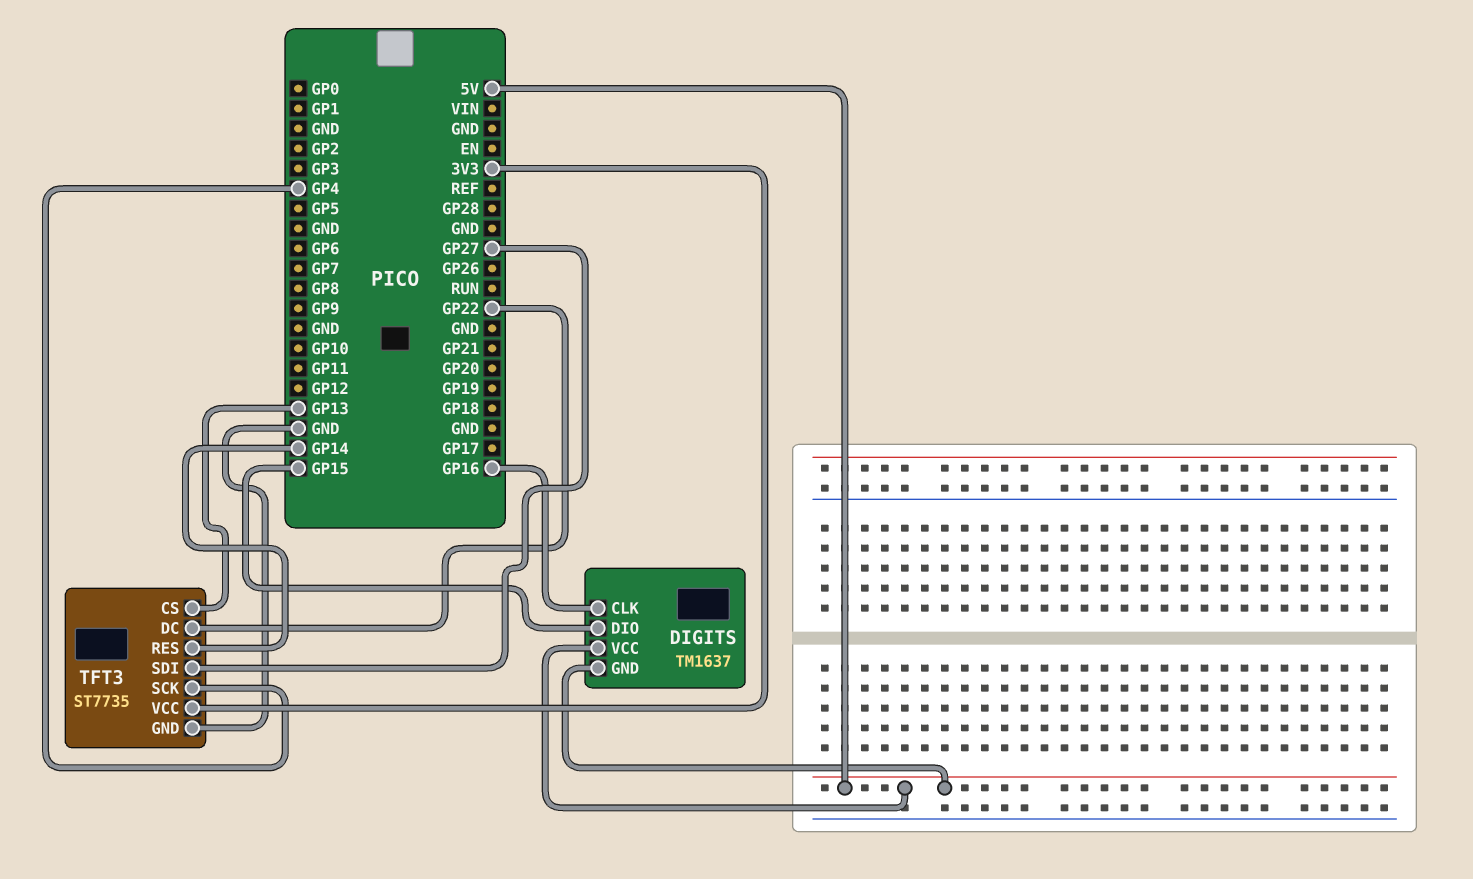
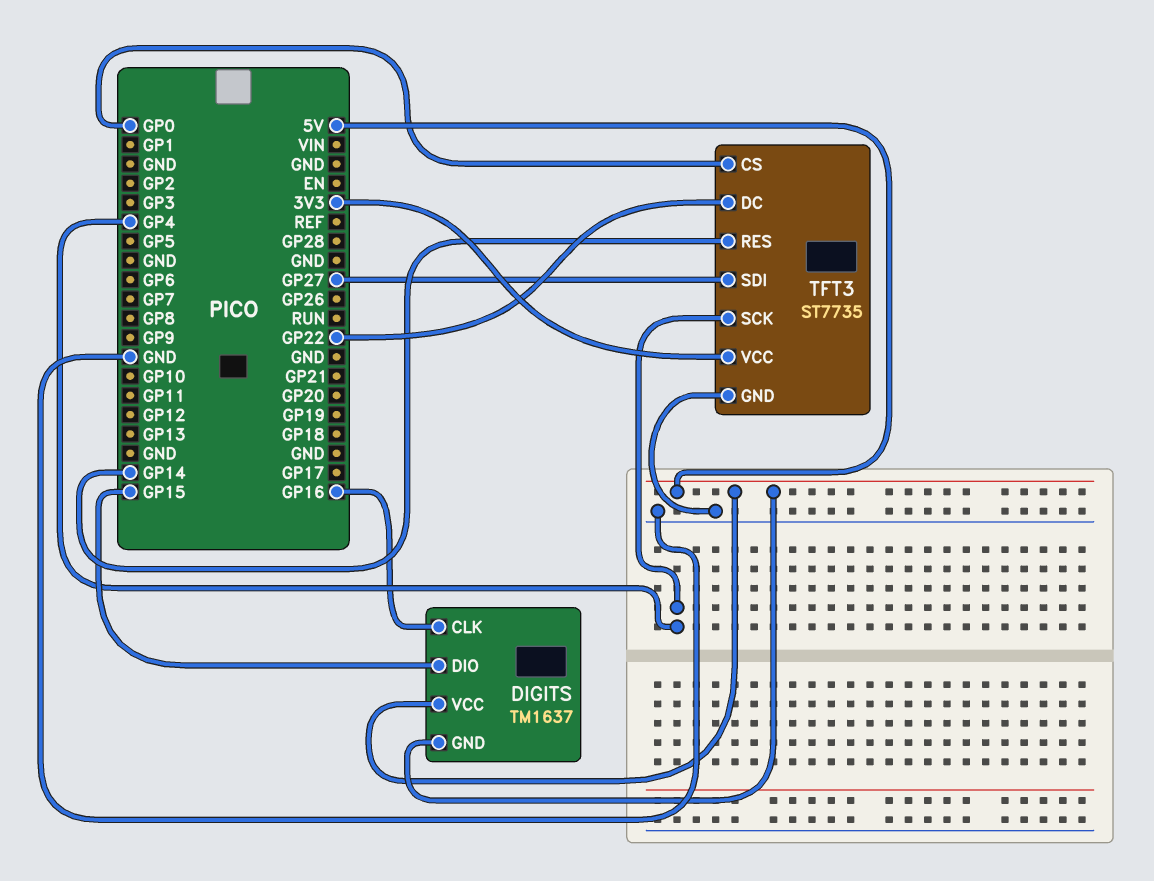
TFT3 pin CS: GP13 -> GP0

